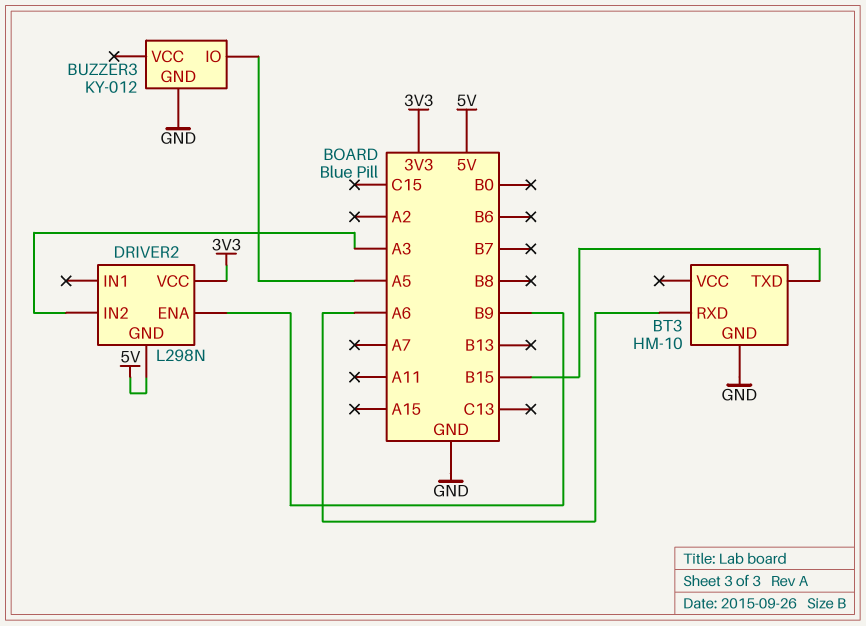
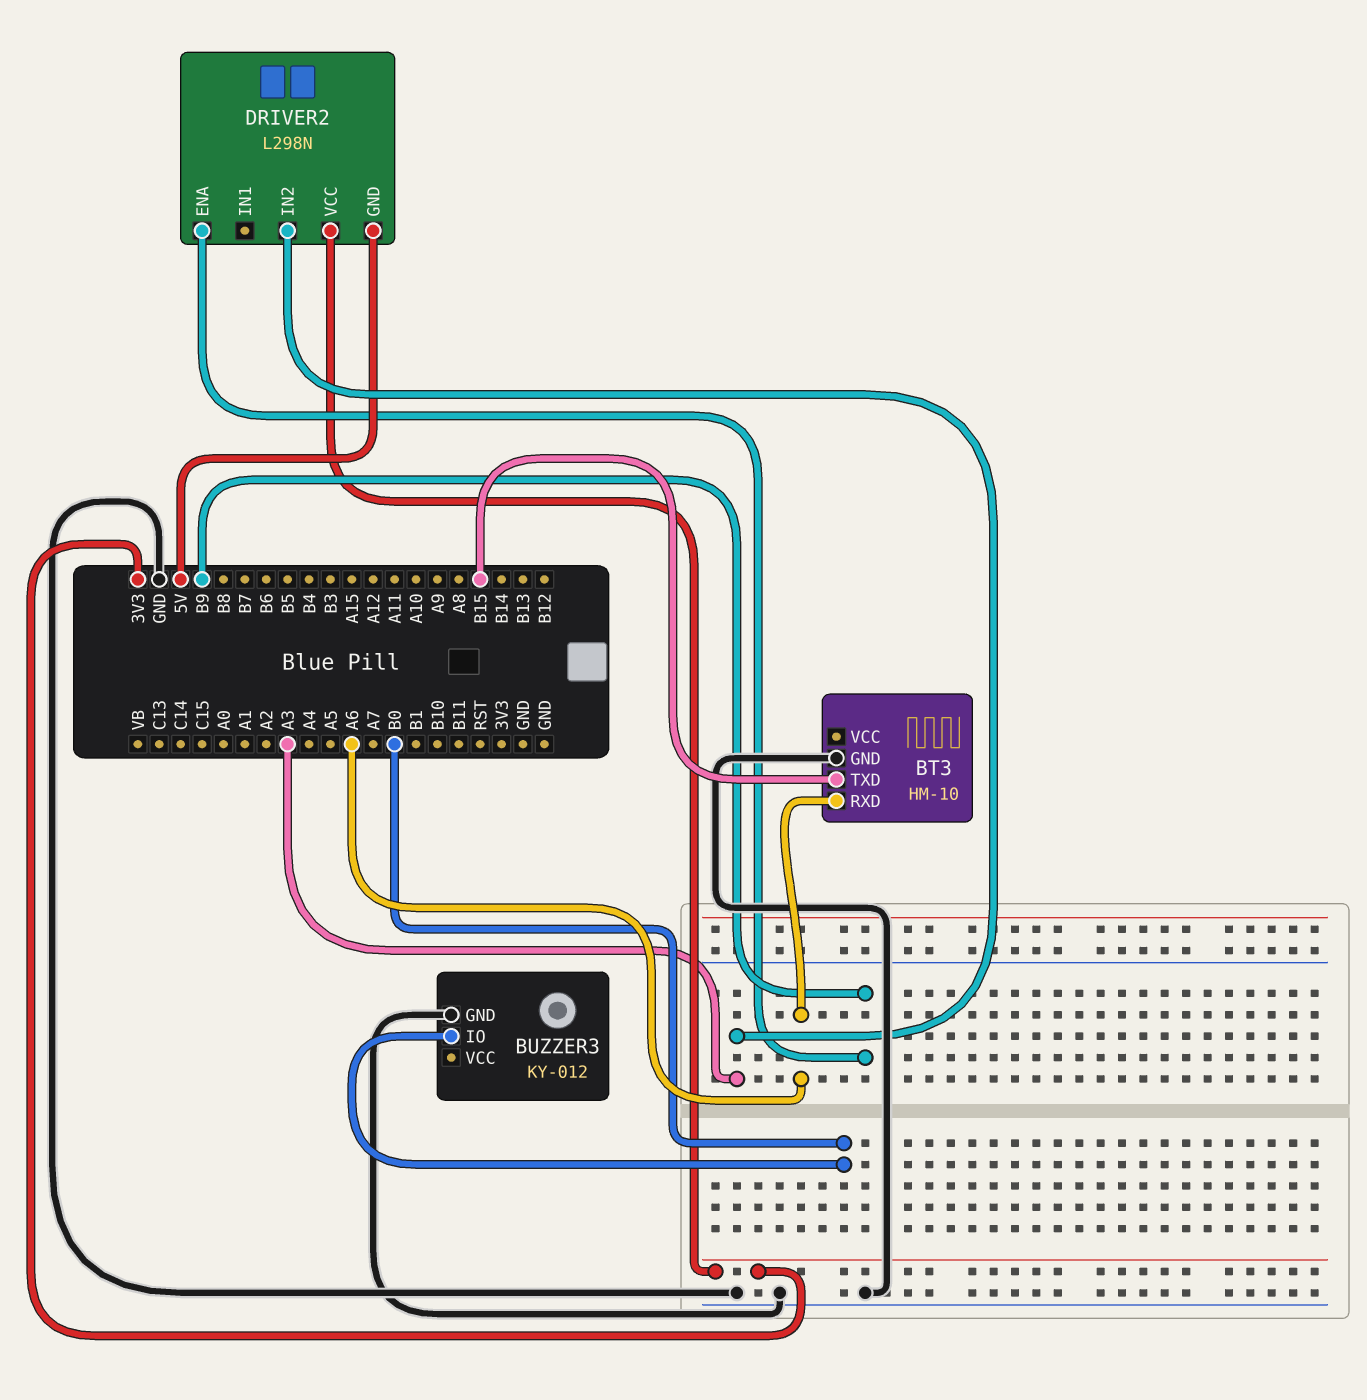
BUZZER3 pin IO: A5 -> B0

